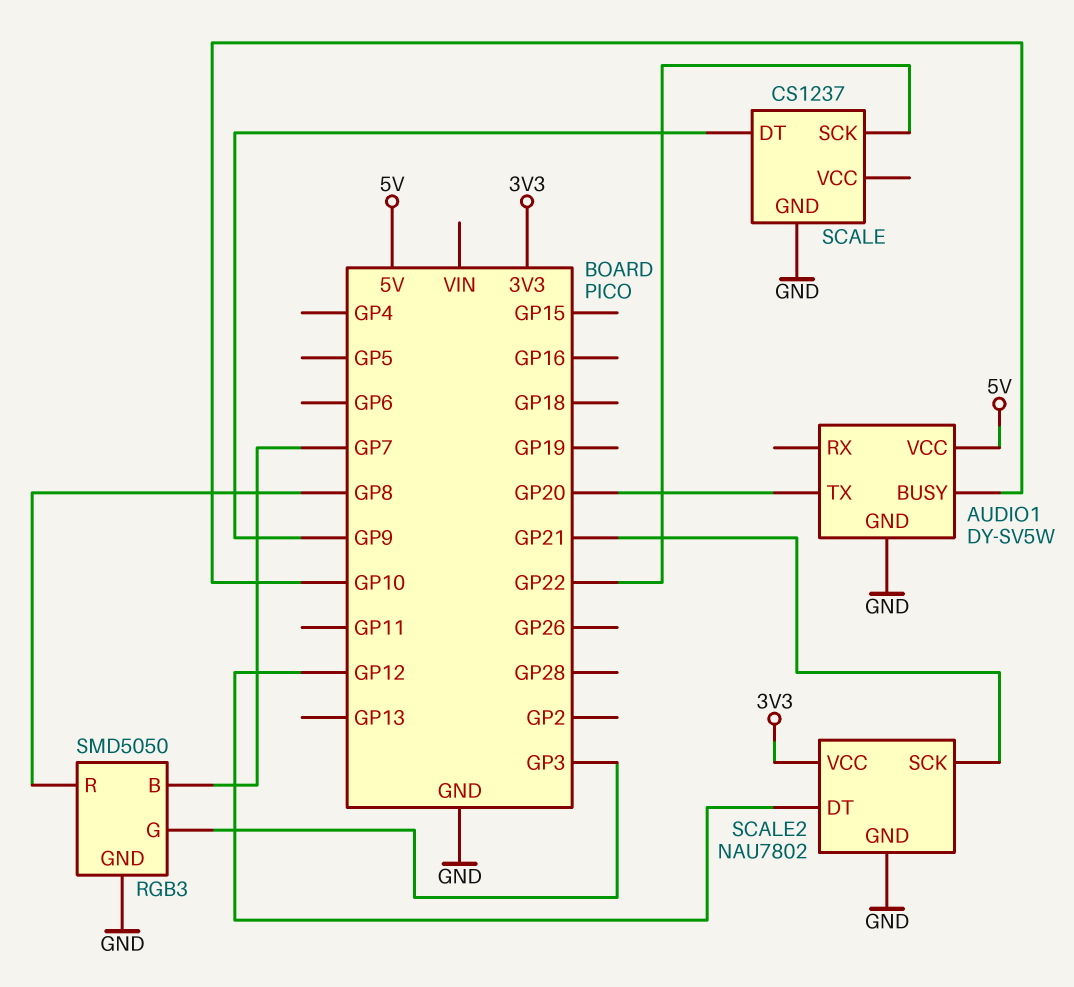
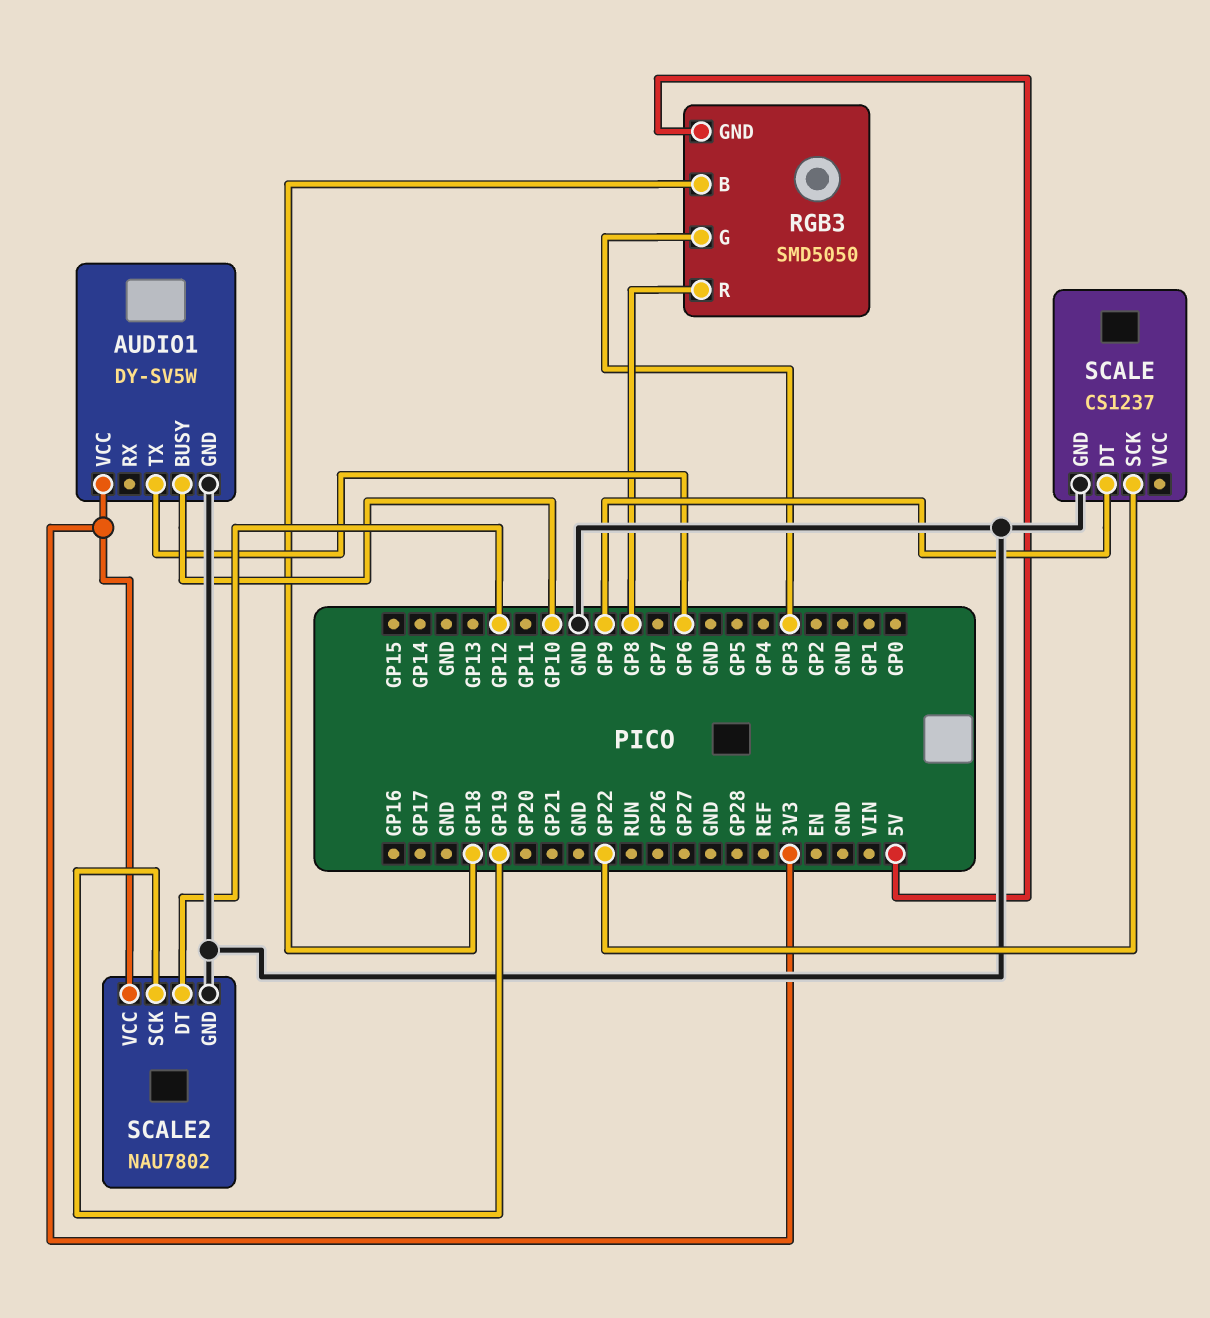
AUDIO1 pin TX: GP20 -> GP6
AUDIO1 pin VCC: 5V -> 3V3
RGB3 pin B: GP7 -> GP18
RGB3 pin GND: GND -> 5V
SCALE2 pin SCK: GP21 -> GP19

